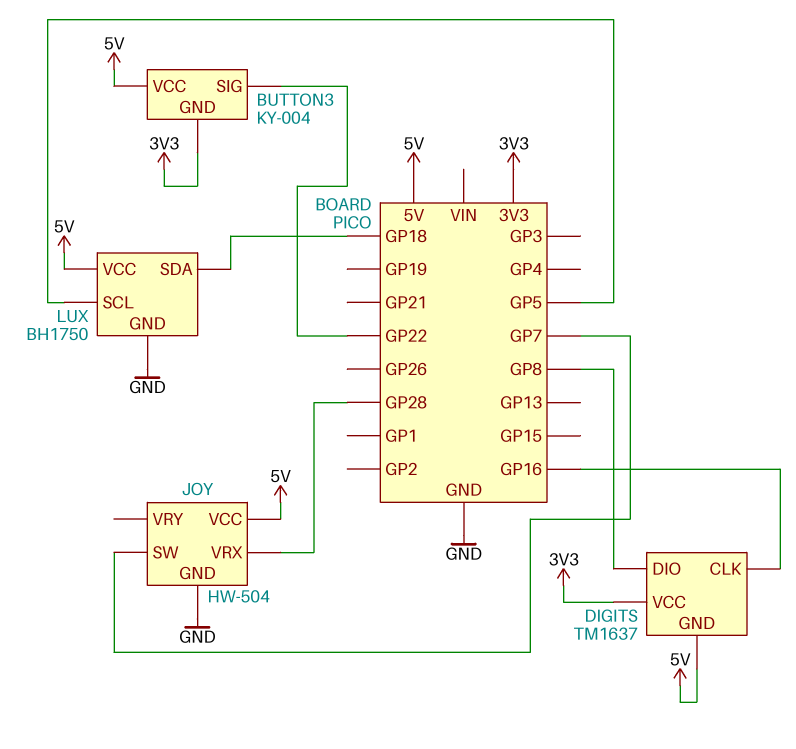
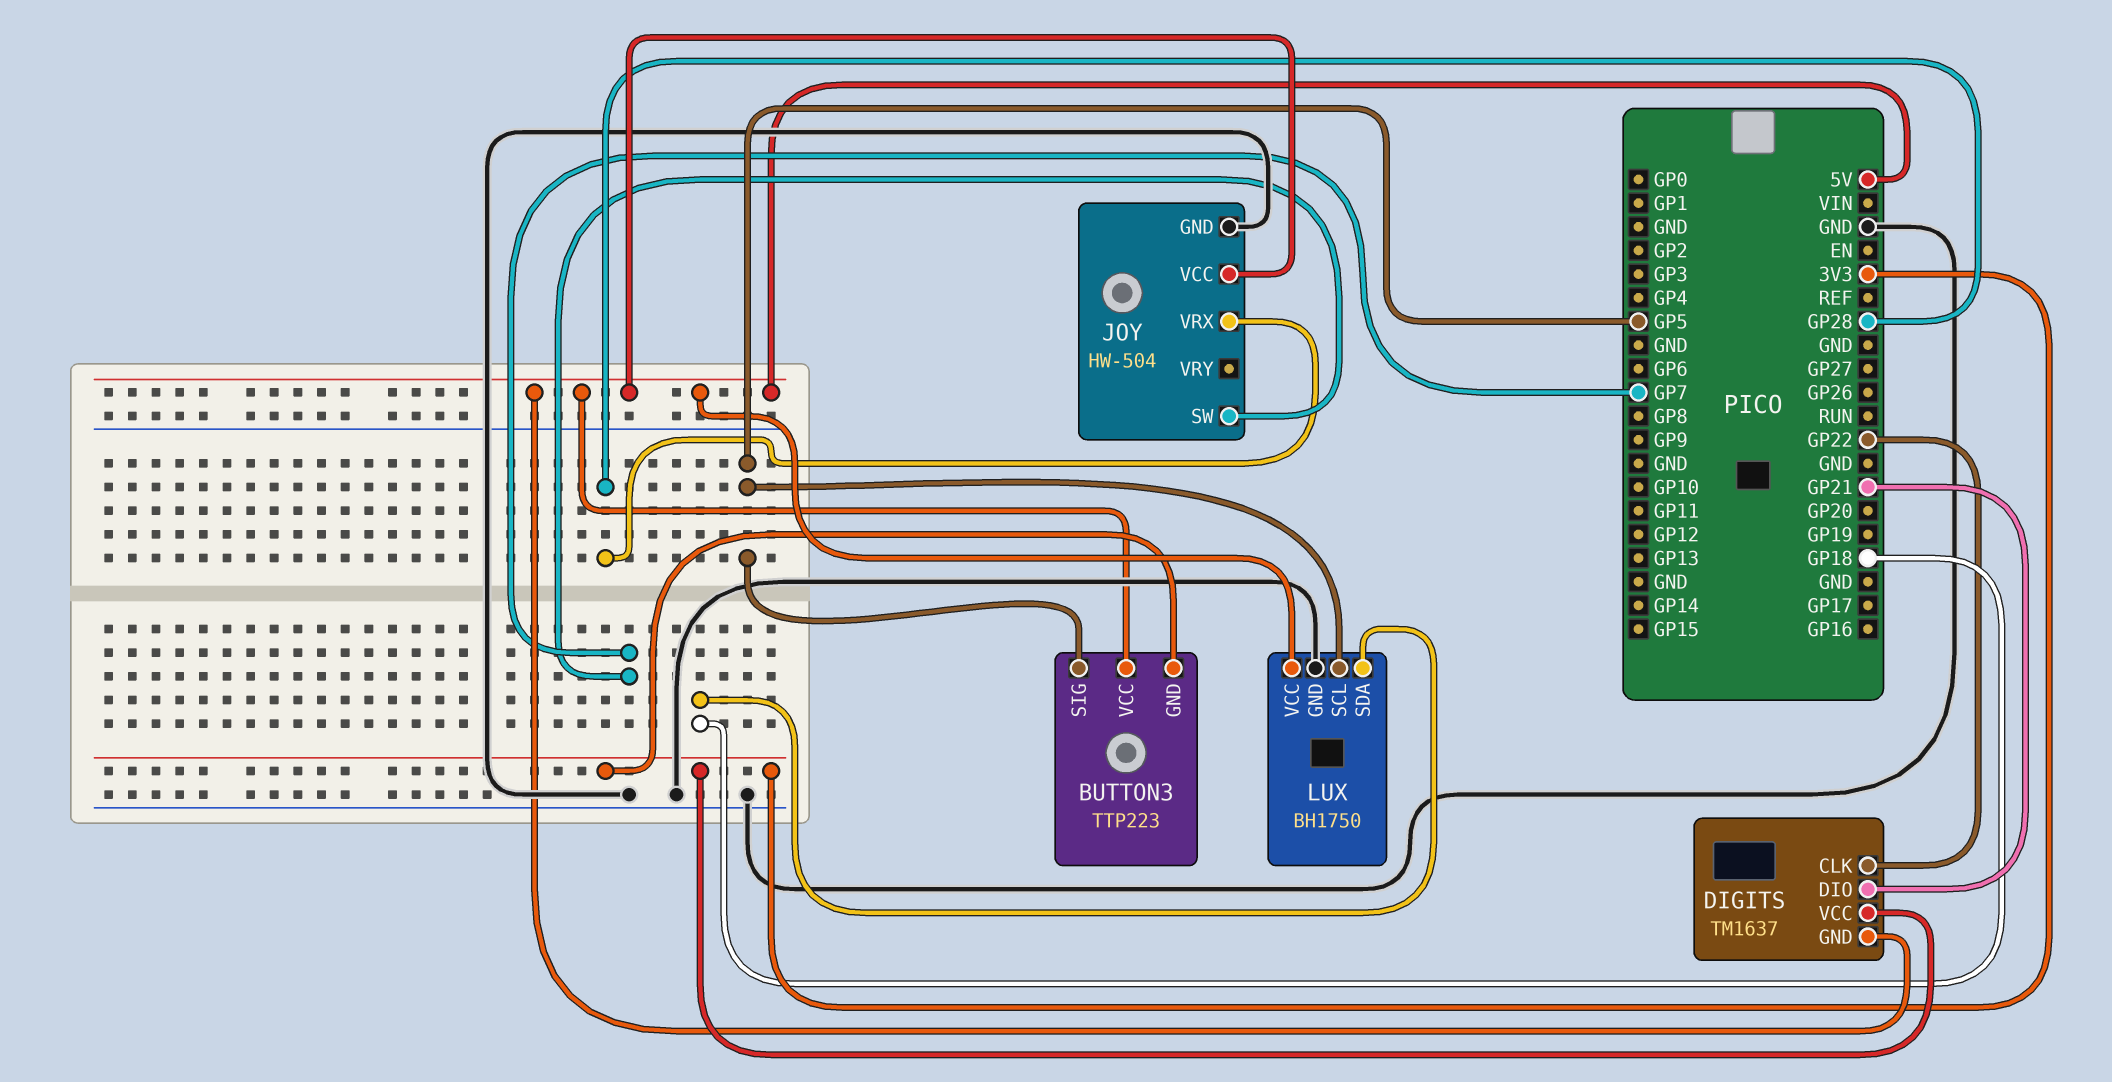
BUTTON3: KY-004 -> TTP223
BUTTON3 pin SIG: GP22 -> GP5
DIGITS pin CLK: GP16 -> GP22
DIGITS pin DIO: GP8 -> GP21

